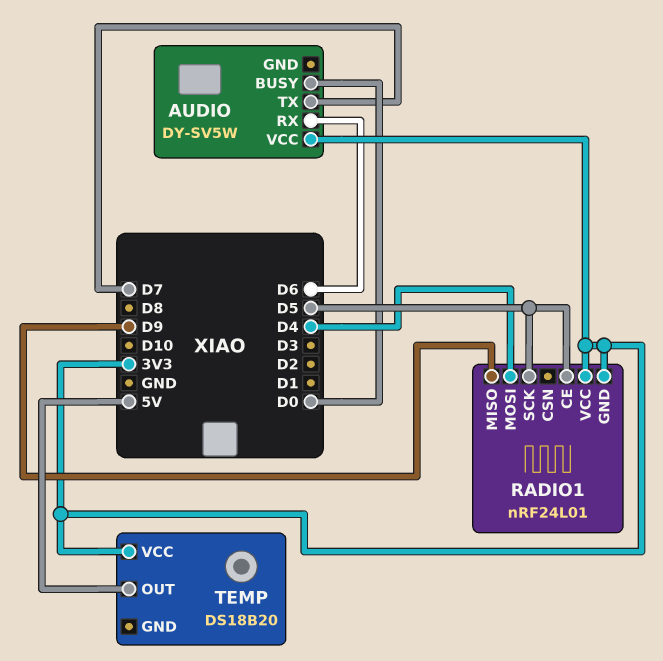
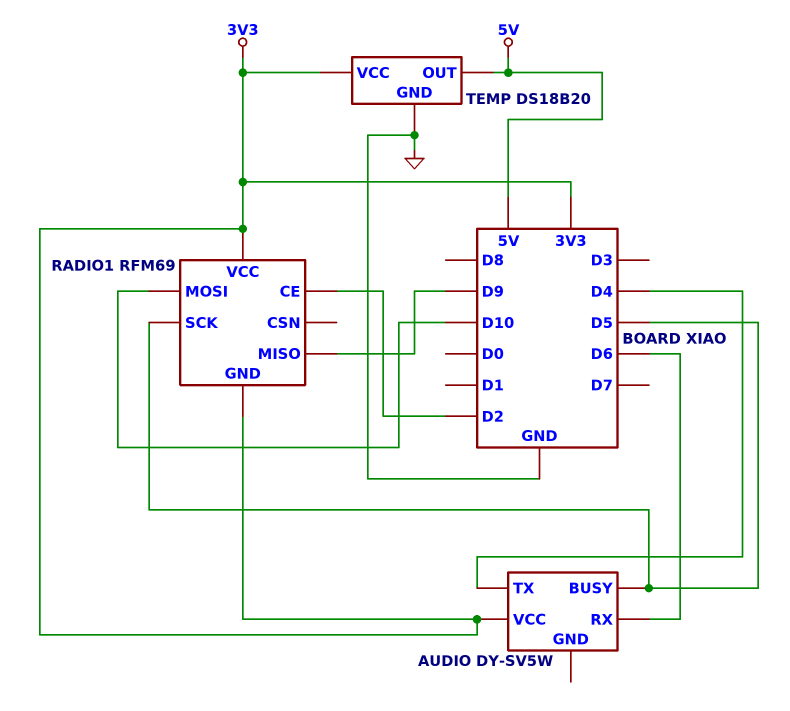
AUDIO pin BUSY: D0 -> D5
AUDIO pin TX: D7 -> D4
RADIO1: nRF24L01 -> RFM69
RADIO1 pin CE: D5 -> D2
RADIO1 pin MOSI: D4 -> D10
TEMP pin GND: none -> GND

